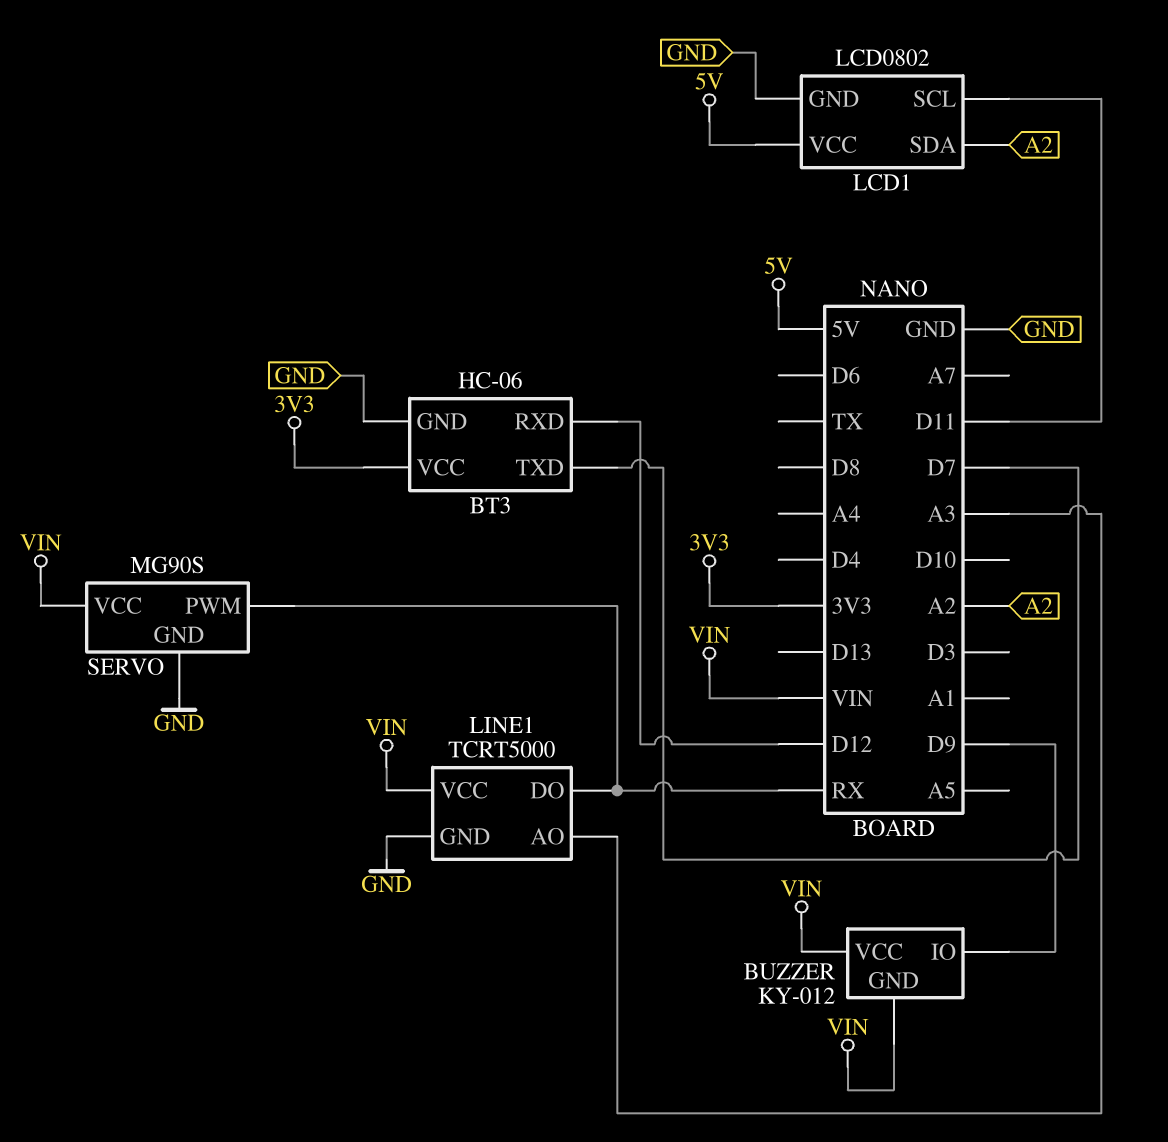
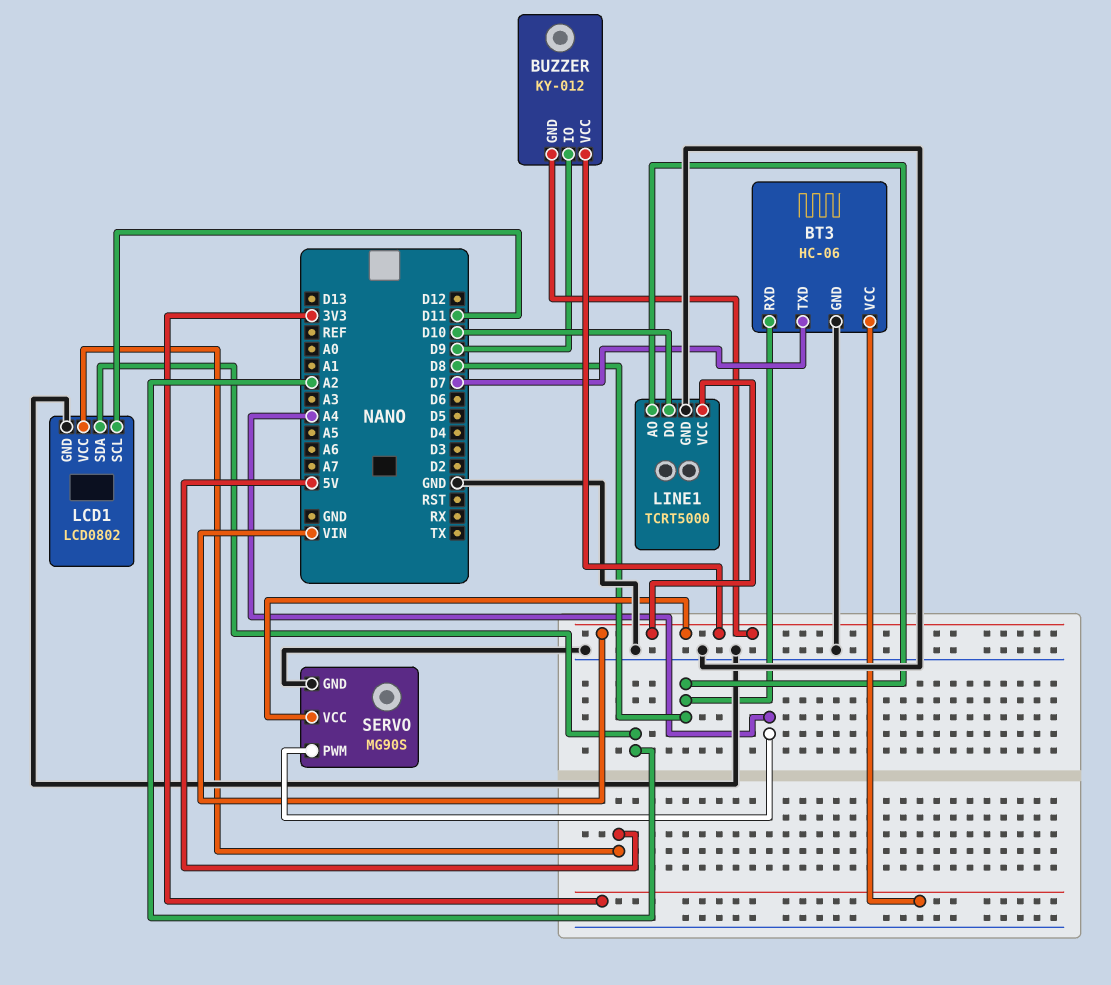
BT3 pin RXD: D12 -> D8
LINE1 pin AO: A3 -> D8
LINE1 pin DO: RX -> D10
SERVO pin PWM: RX -> A4

